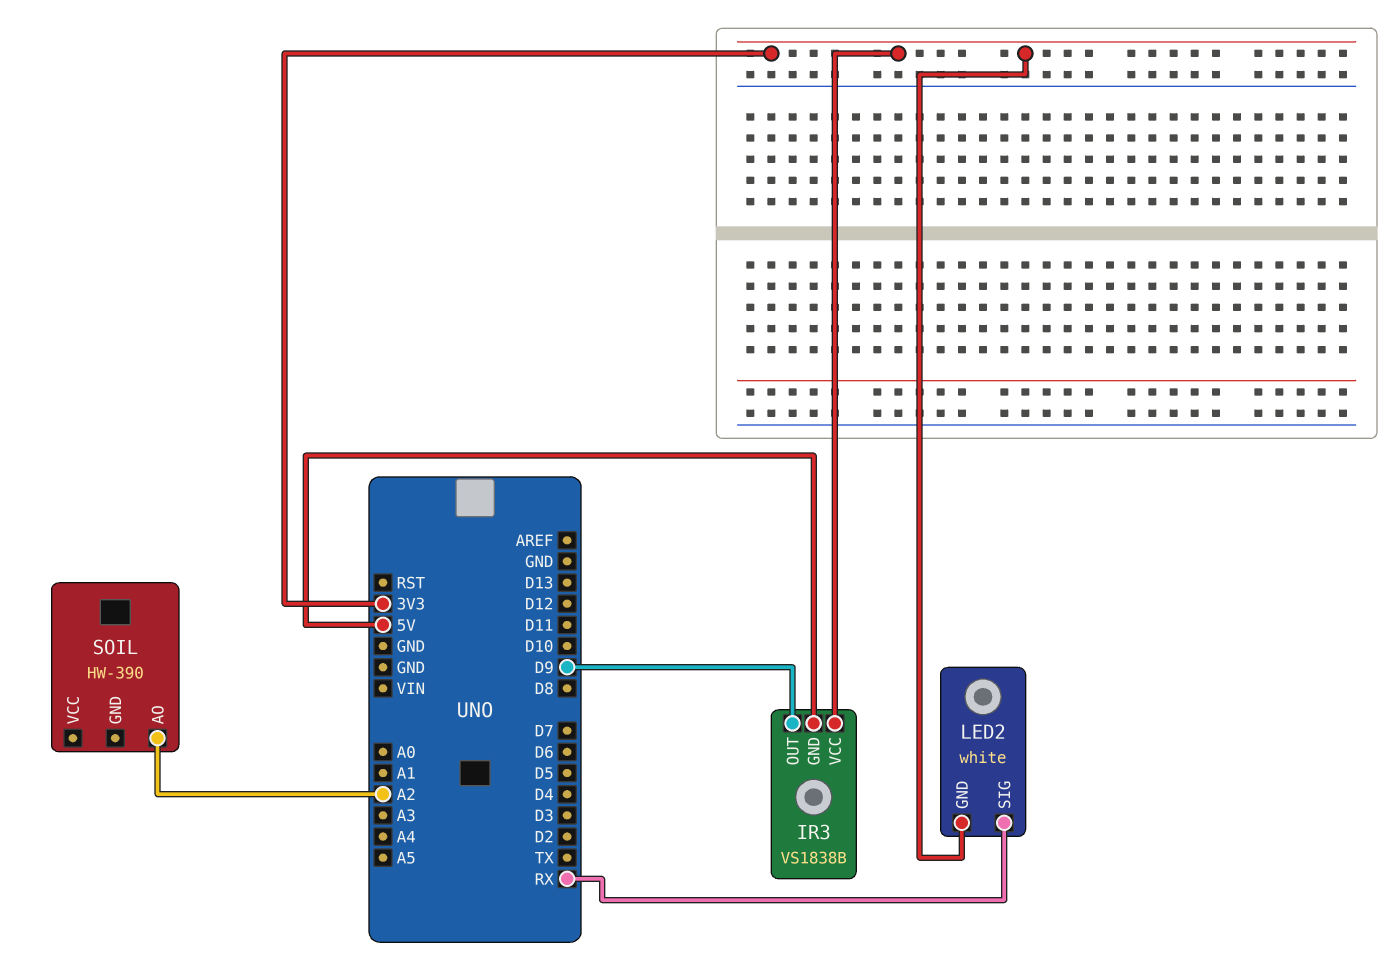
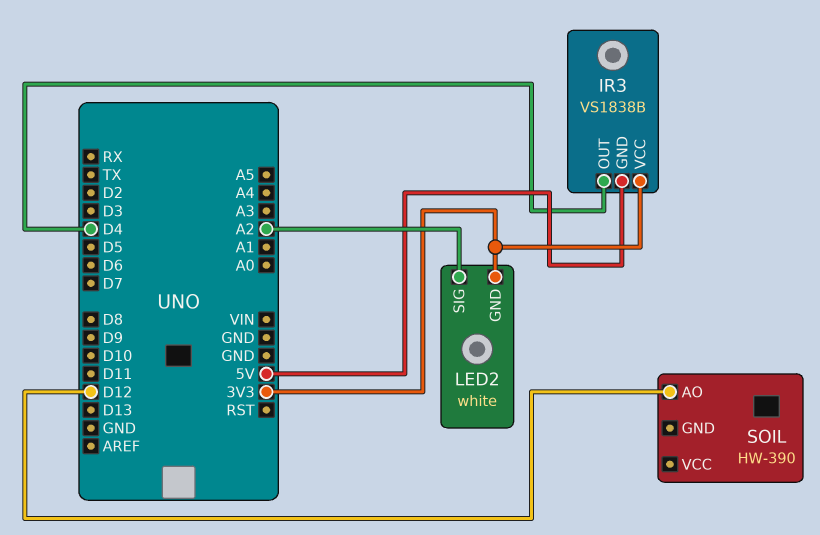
IR3 pin OUT: D9 -> D4
LED2 pin SIG: RX -> A2
SOIL pin AO: A2 -> D12

